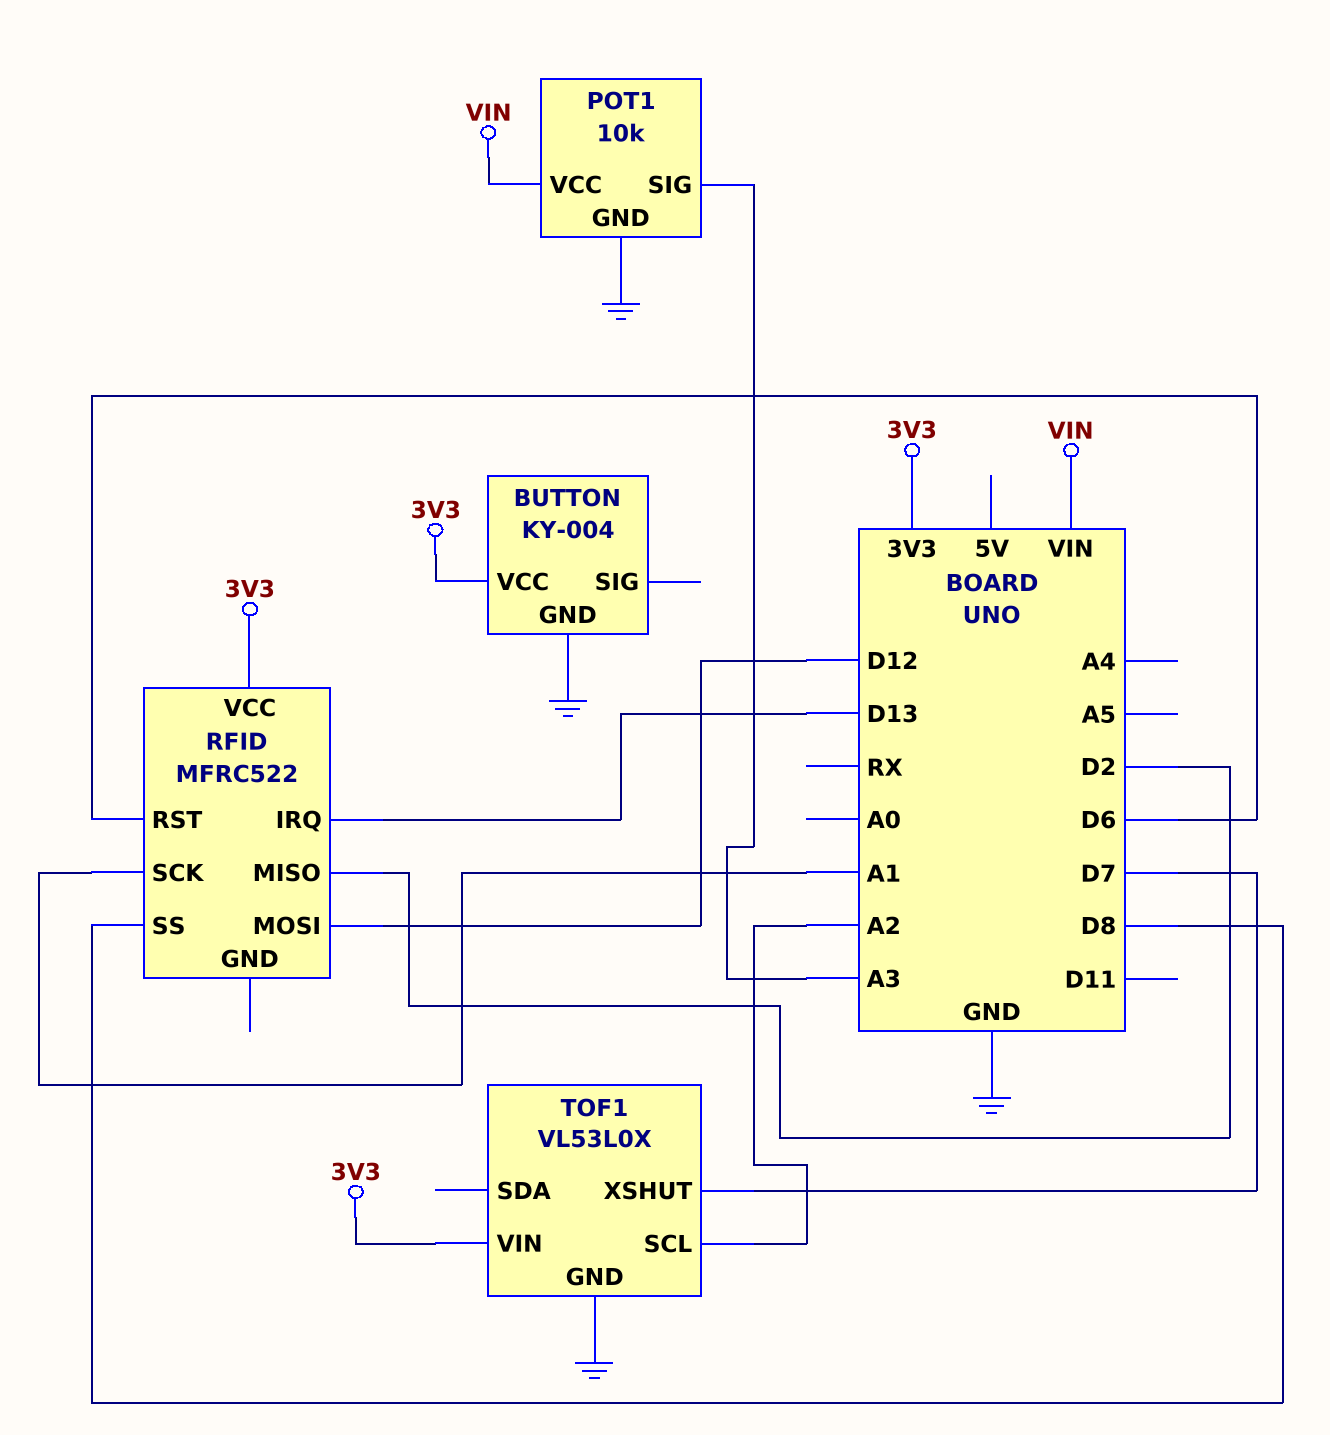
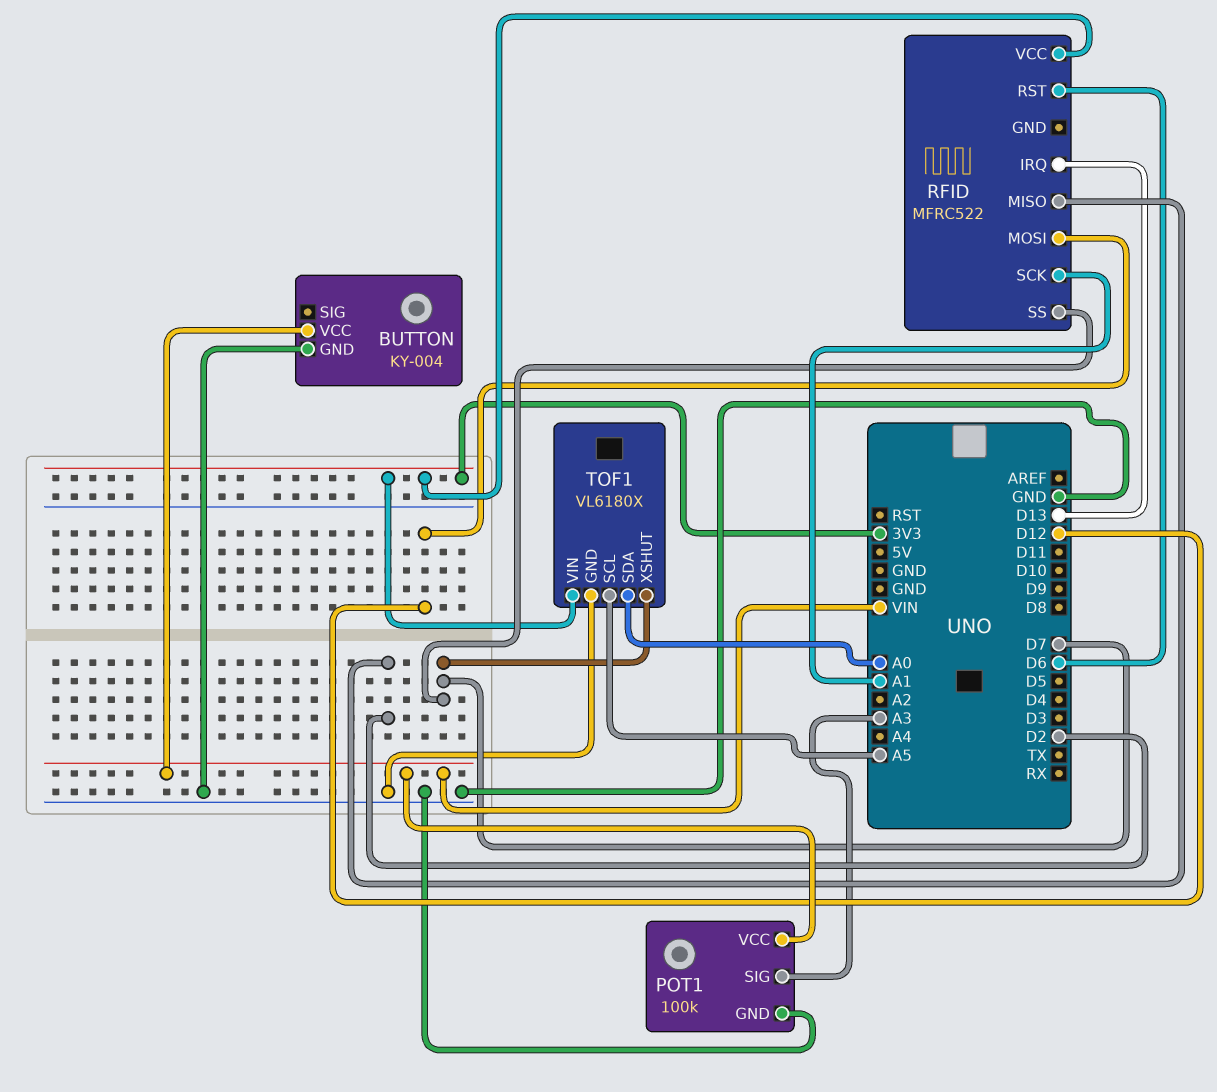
BUTTON pin VCC: 3V3 -> VIN
POT1: 10k -> 100k
RFID pin SS: D8 -> D7
TOF1: VL53L0X -> VL6180X
TOF1 pin SCL: A2 -> A5
TOF1 pin SDA: none -> A0

